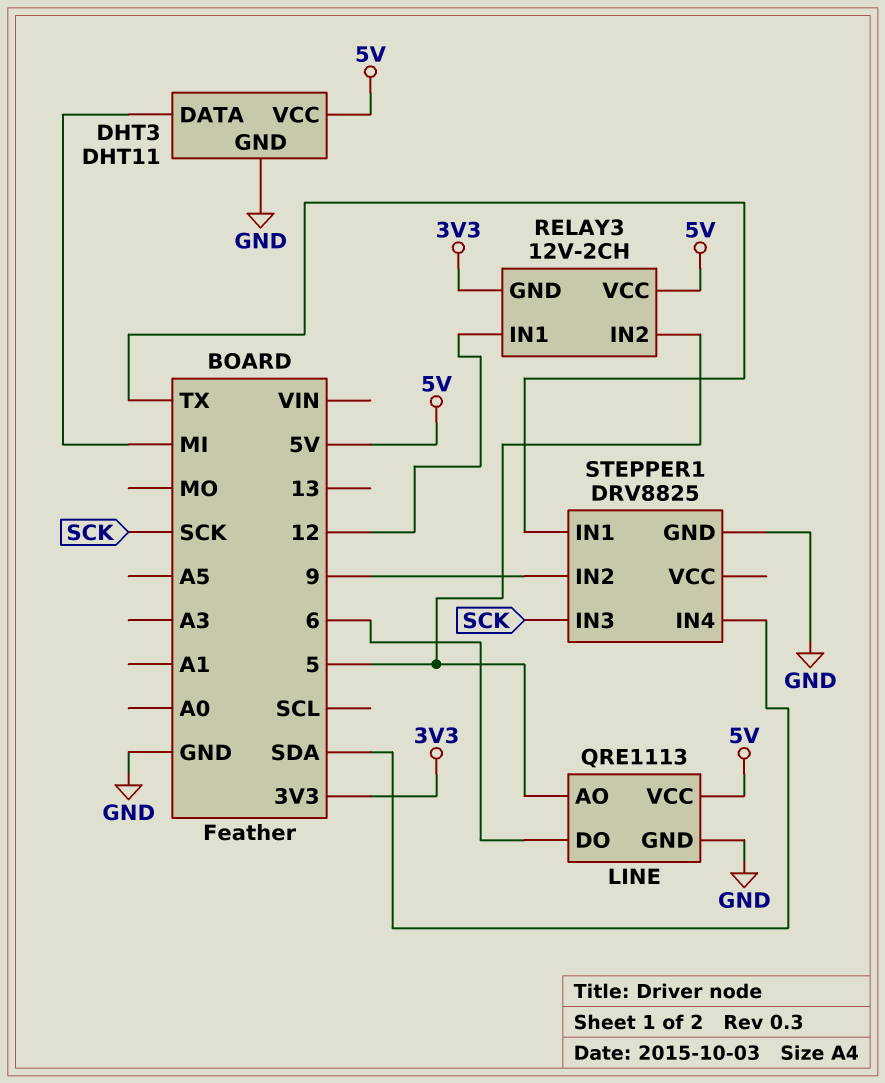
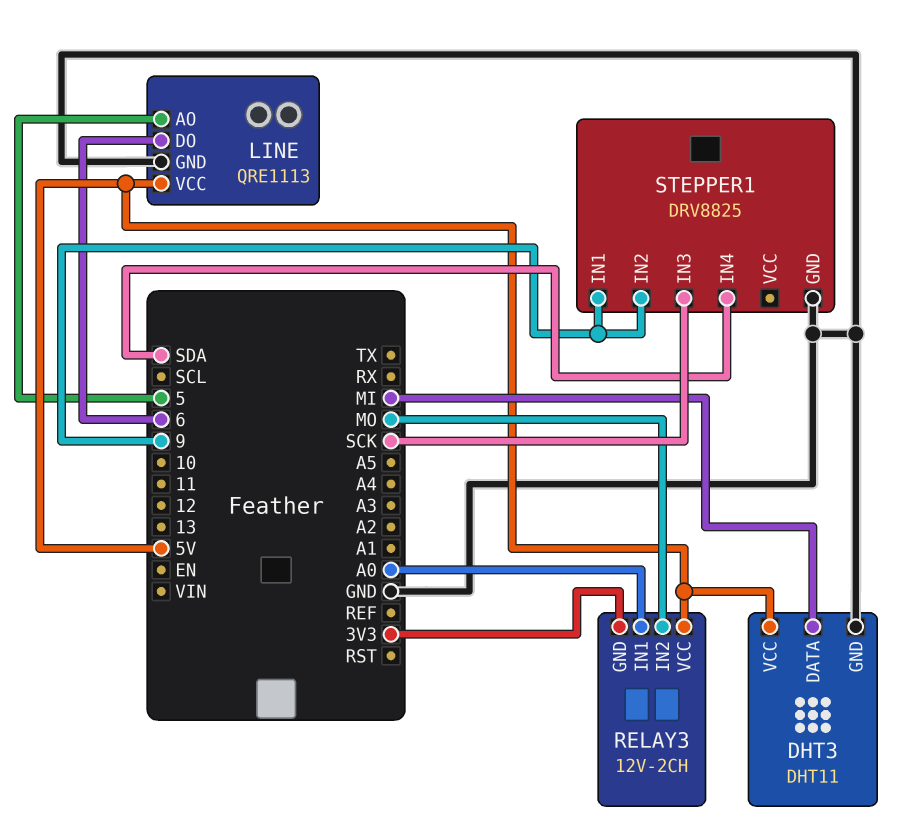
RELAY3 pin IN1: 12 -> A0
RELAY3 pin IN2: 5 -> MO
STEPPER1 pin IN1: TX -> 9

